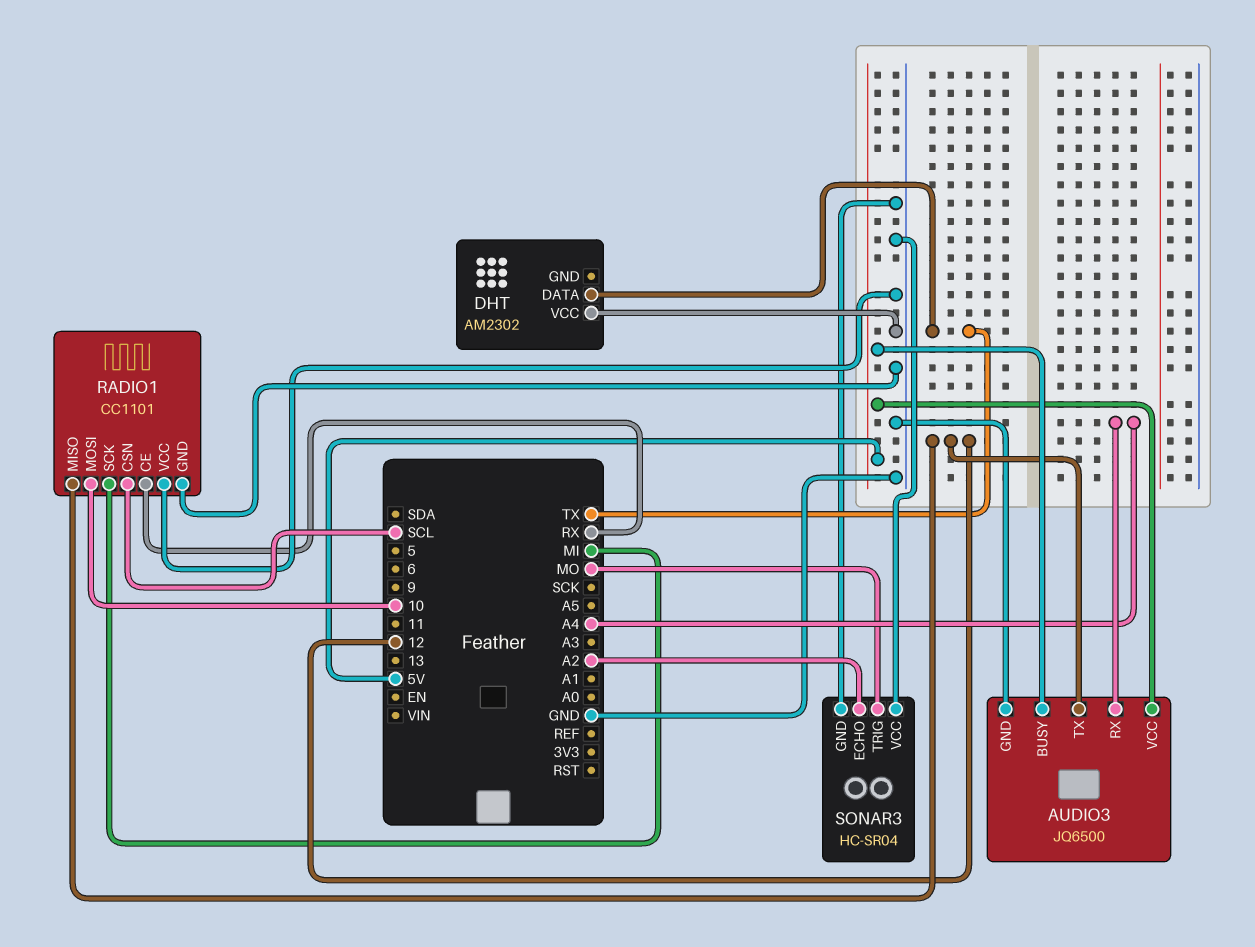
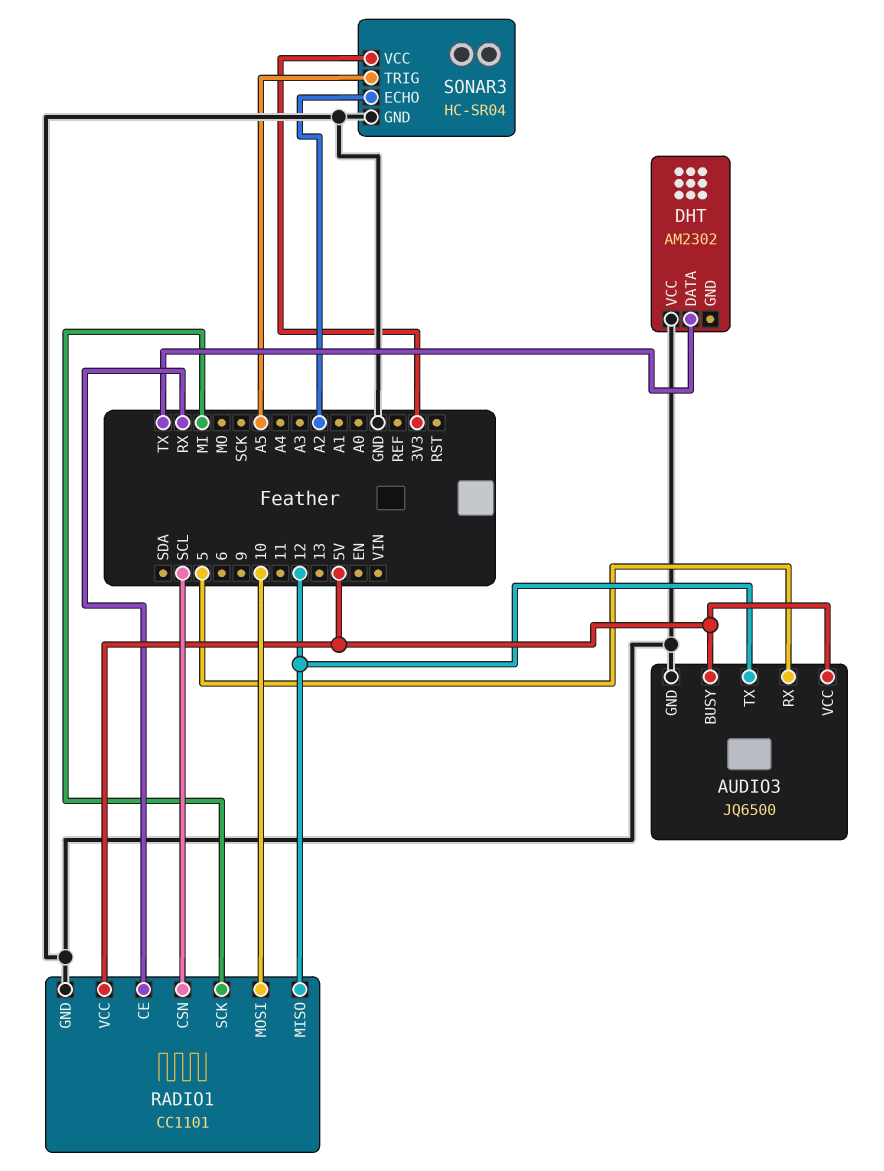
AUDIO3 pin RX: A4 -> 5
RADIO1 pin VCC: GND -> 5V
SONAR3 pin TRIG: MO -> A5
SONAR3 pin VCC: GND -> 3V3

